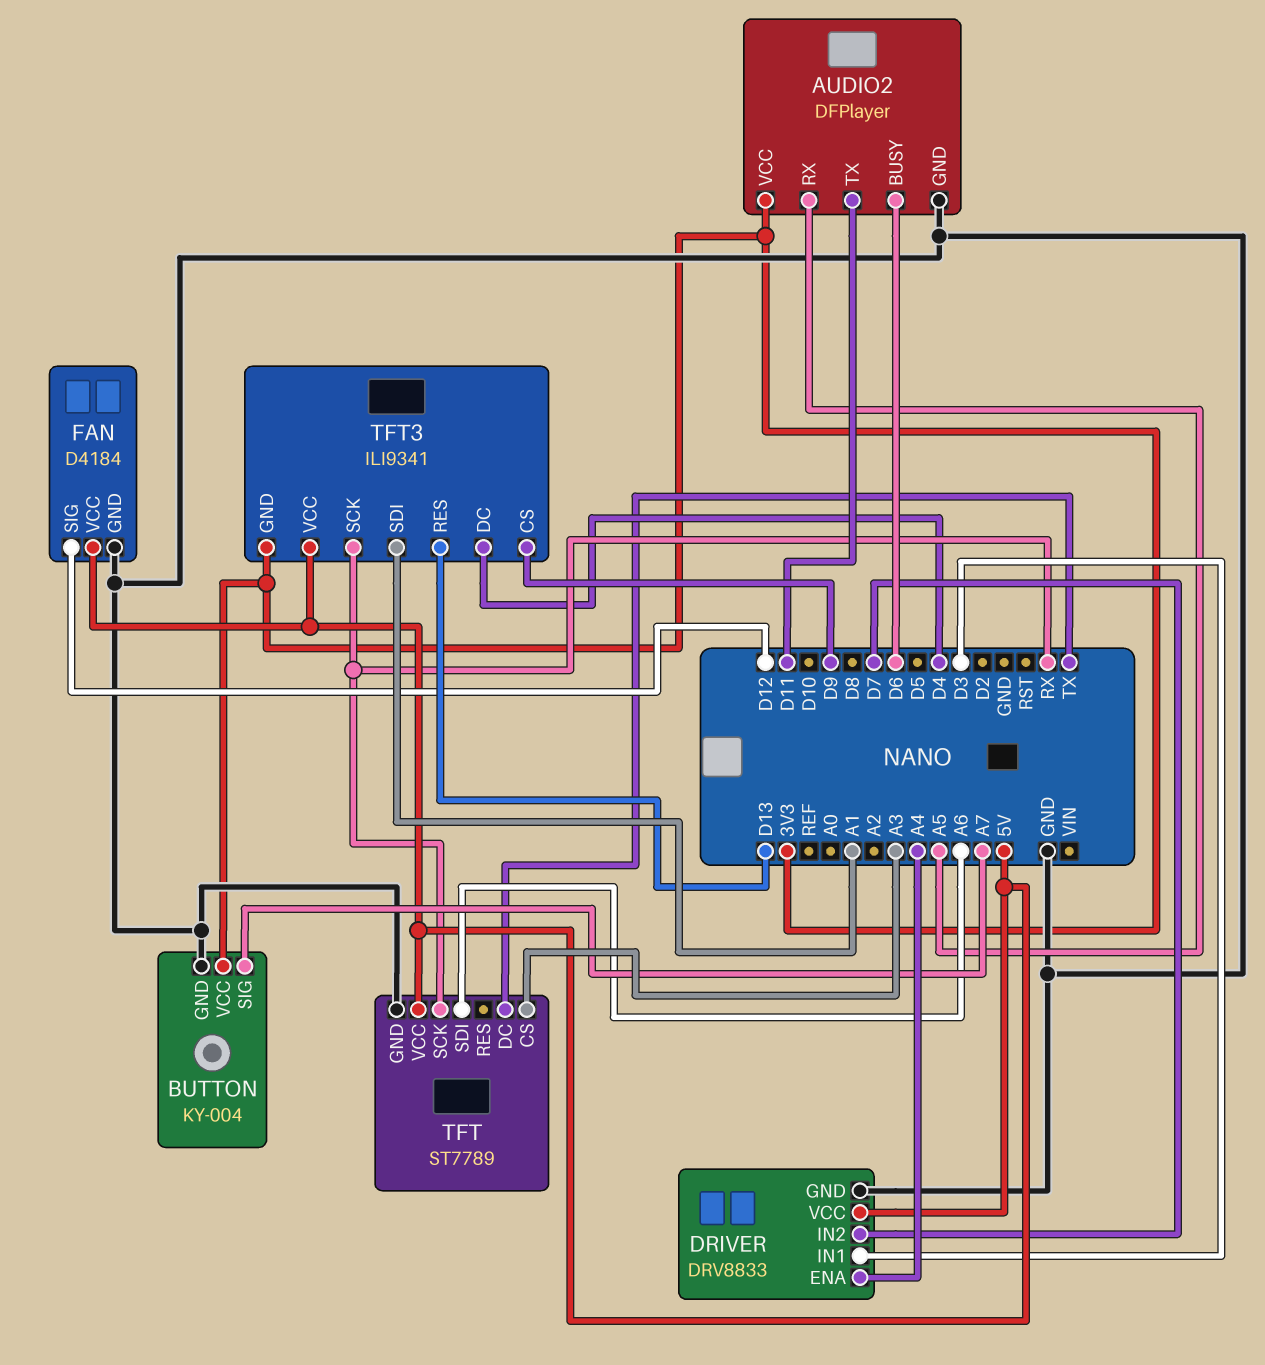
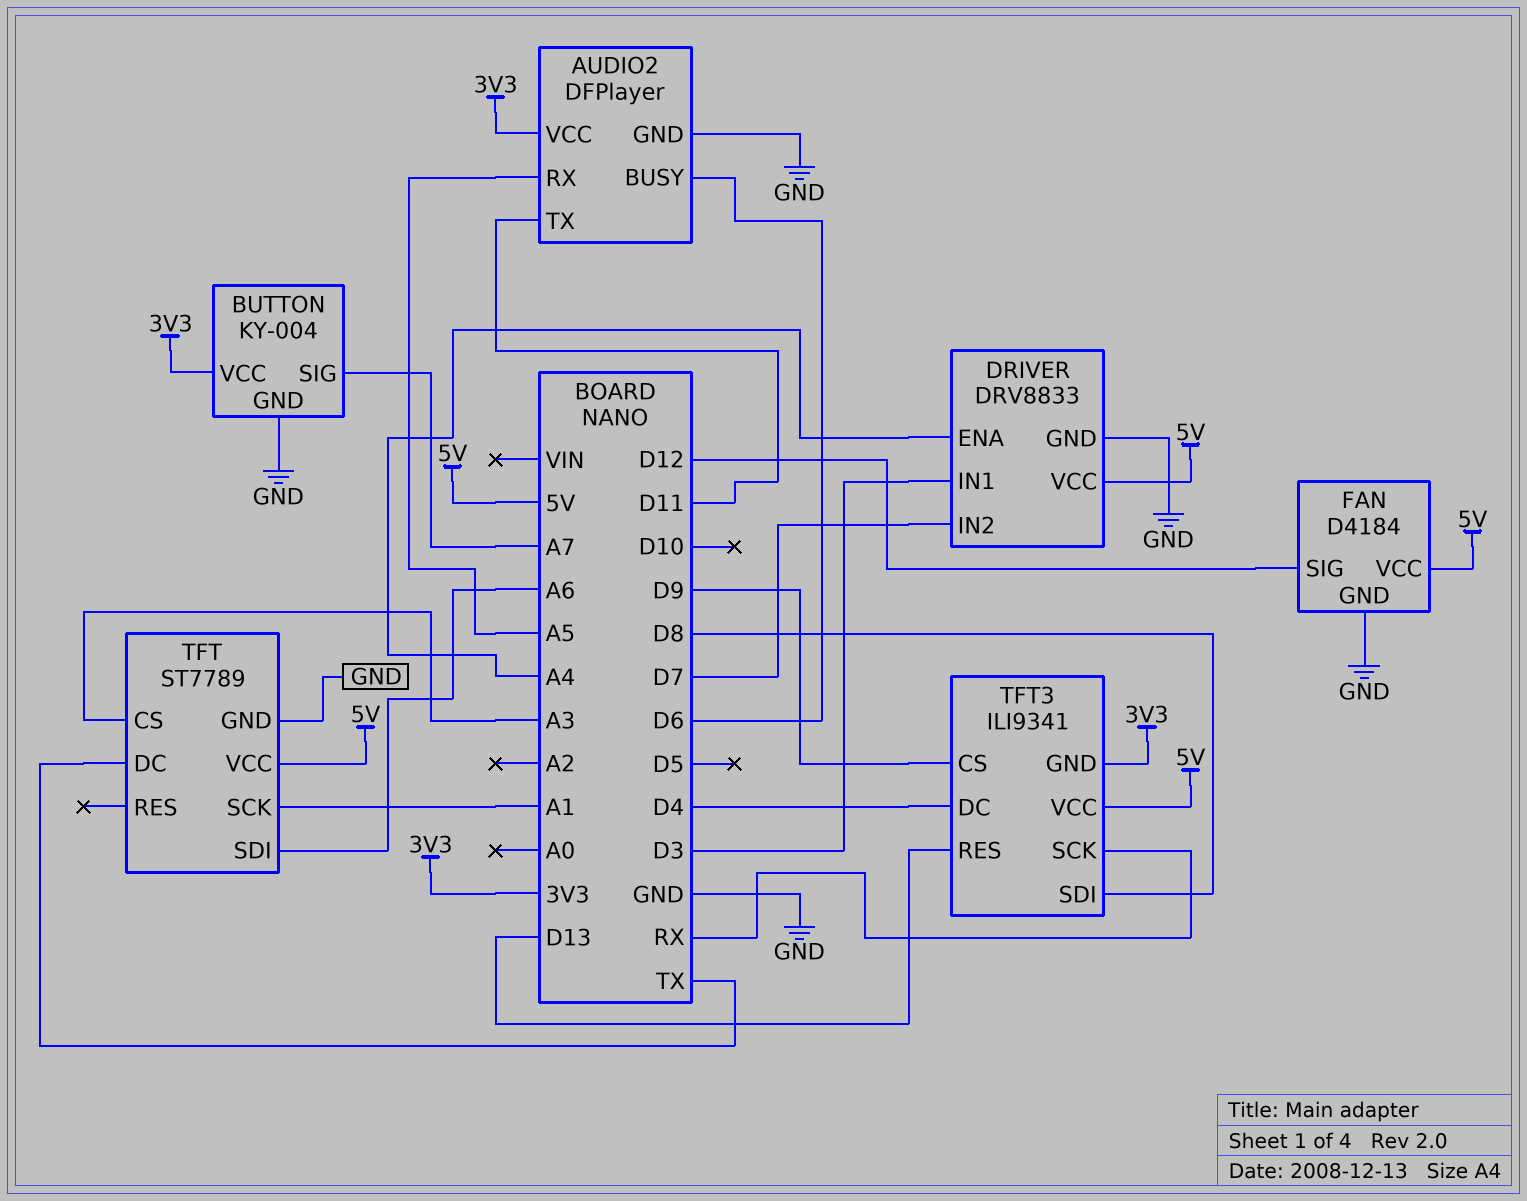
TFT pin SCK: RX -> A1
TFT3 pin SDI: A1 -> D8

